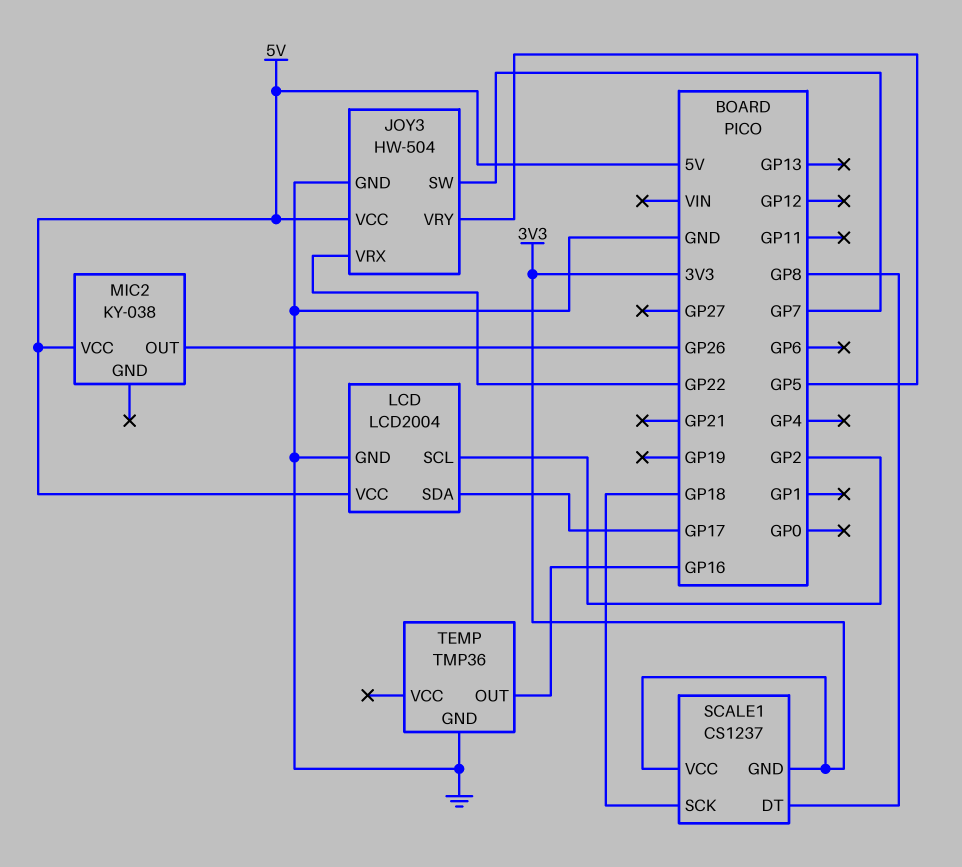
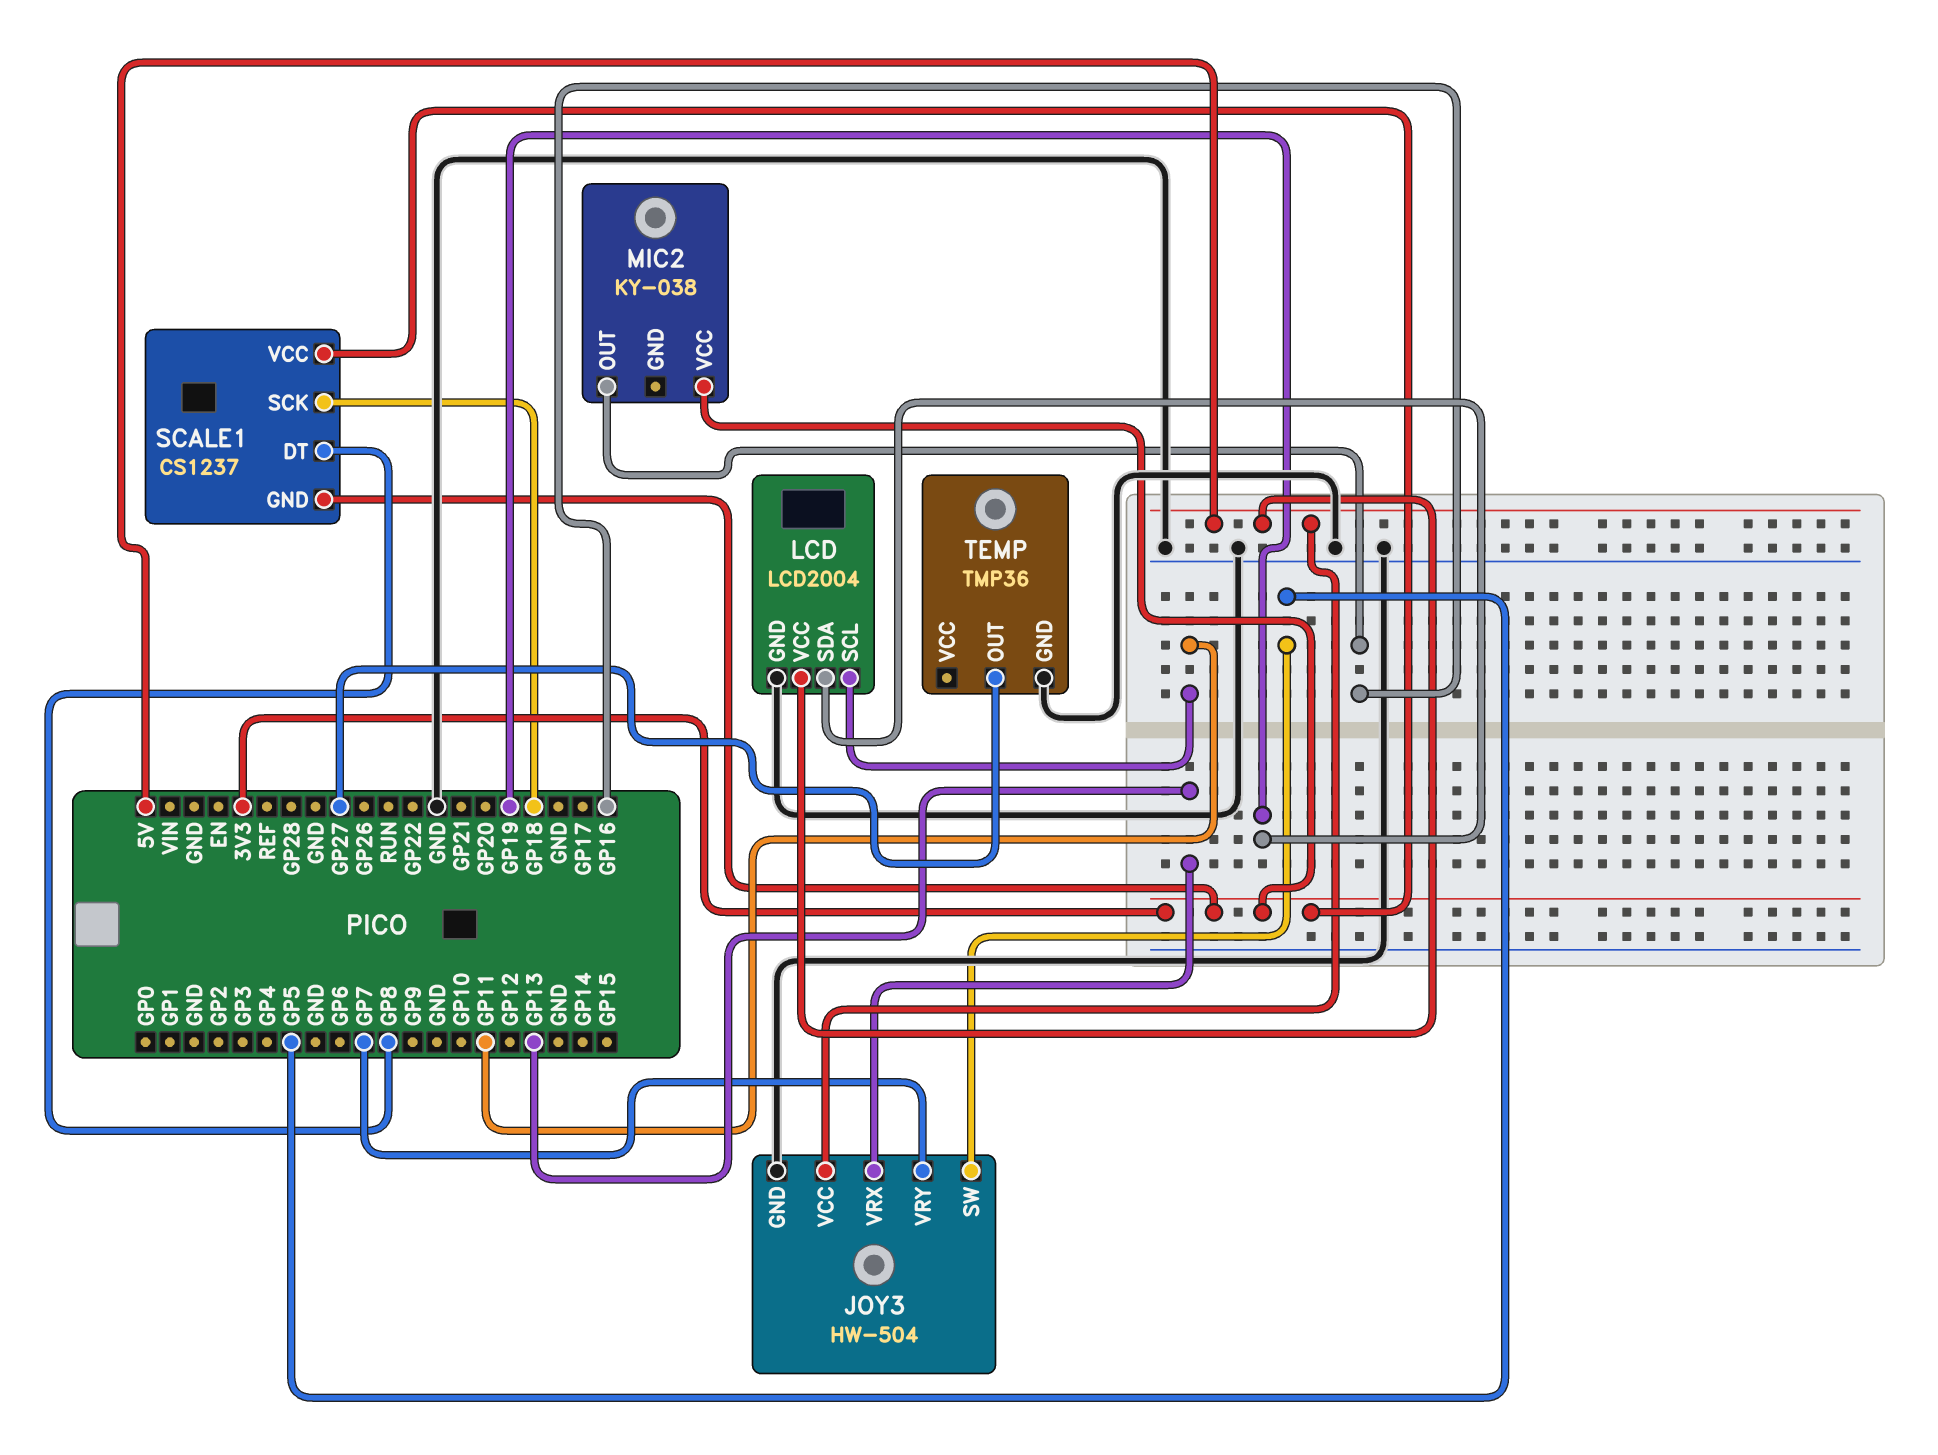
JOY3 pin SW: GP7 -> GP5
JOY3 pin VRX: GP22 -> GP13
JOY3 pin VRY: GP5 -> GP7
LCD pin SCL: GP2 -> GP11
LCD pin SDA: GP17 -> GP19
MIC2 pin OUT: GP26 -> GP16
MIC2 pin VCC: 5V -> 3V3
TEMP pin OUT: GP16 -> GP27

